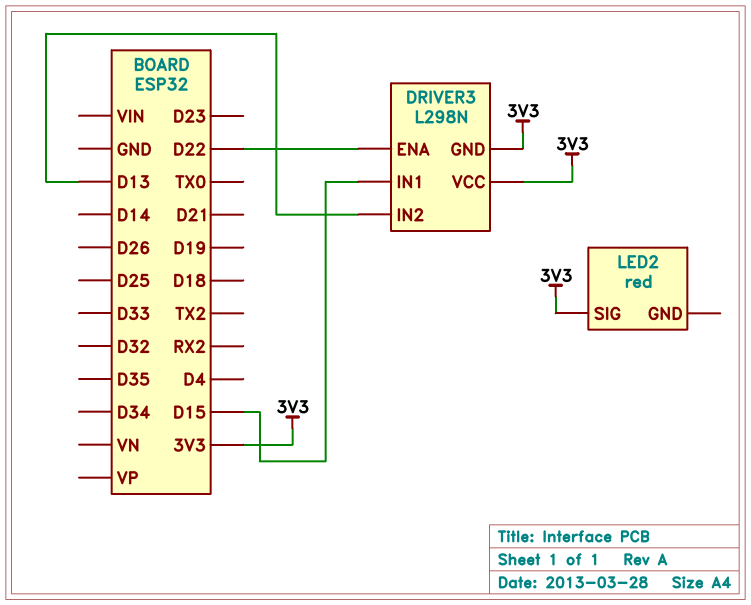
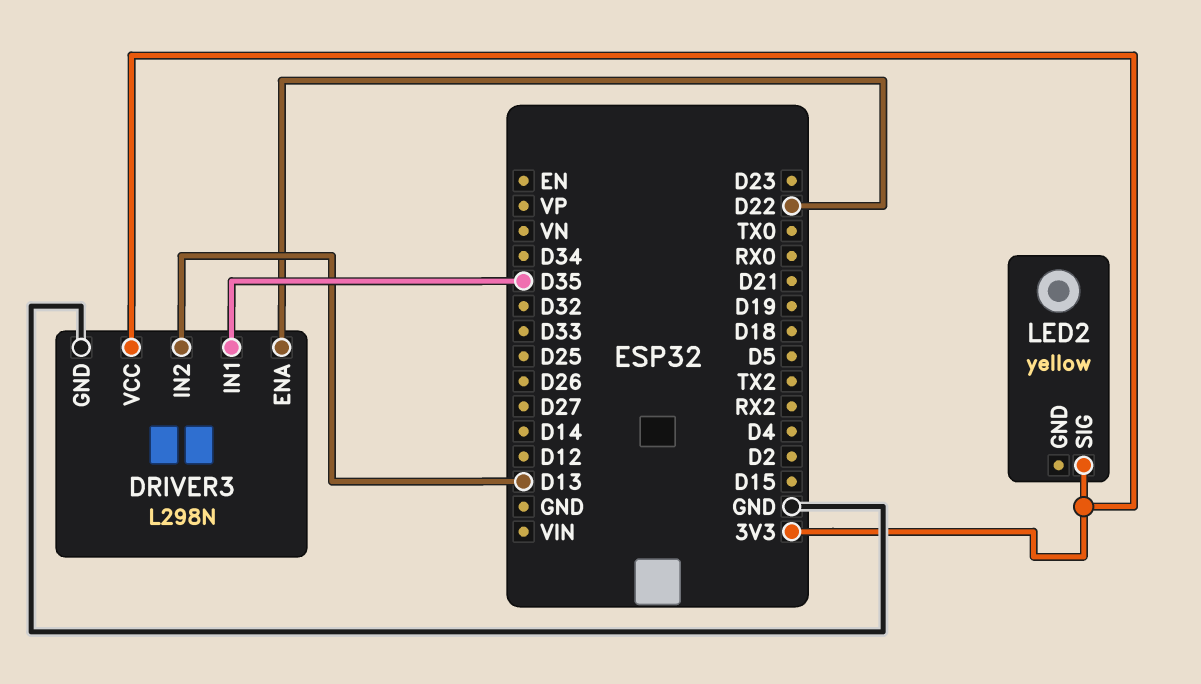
DRIVER3 pin GND: 3V3 -> GND
DRIVER3 pin IN1: D15 -> D35
LED2: red -> yellow

